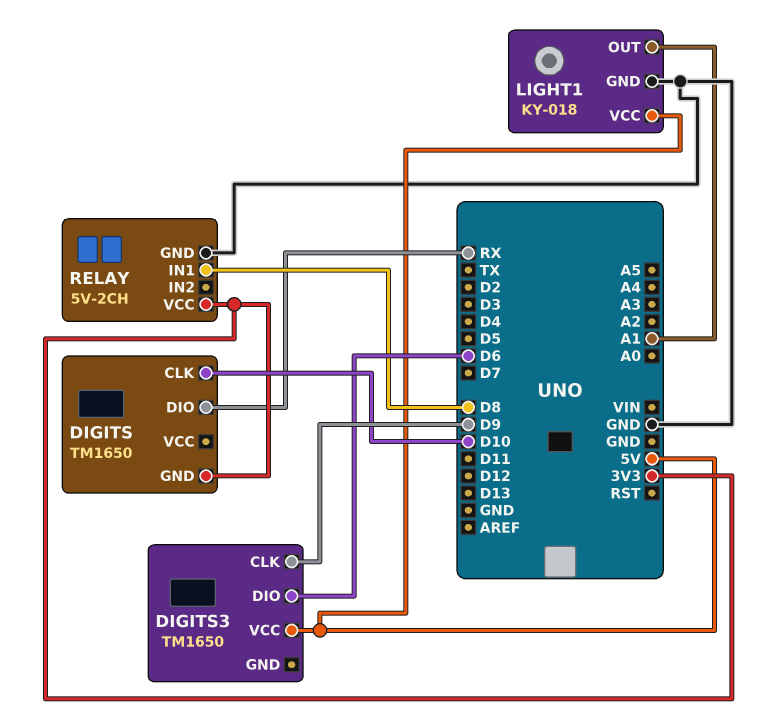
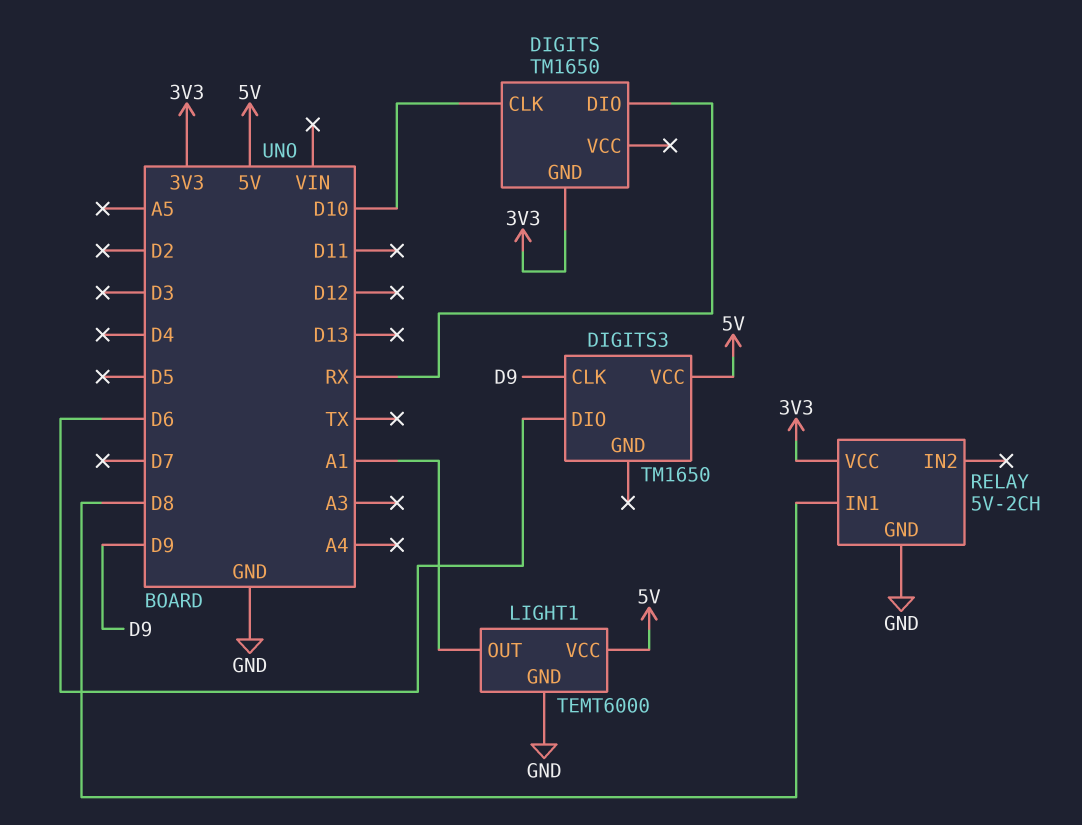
LIGHT1: KY-018 -> TEMT6000

